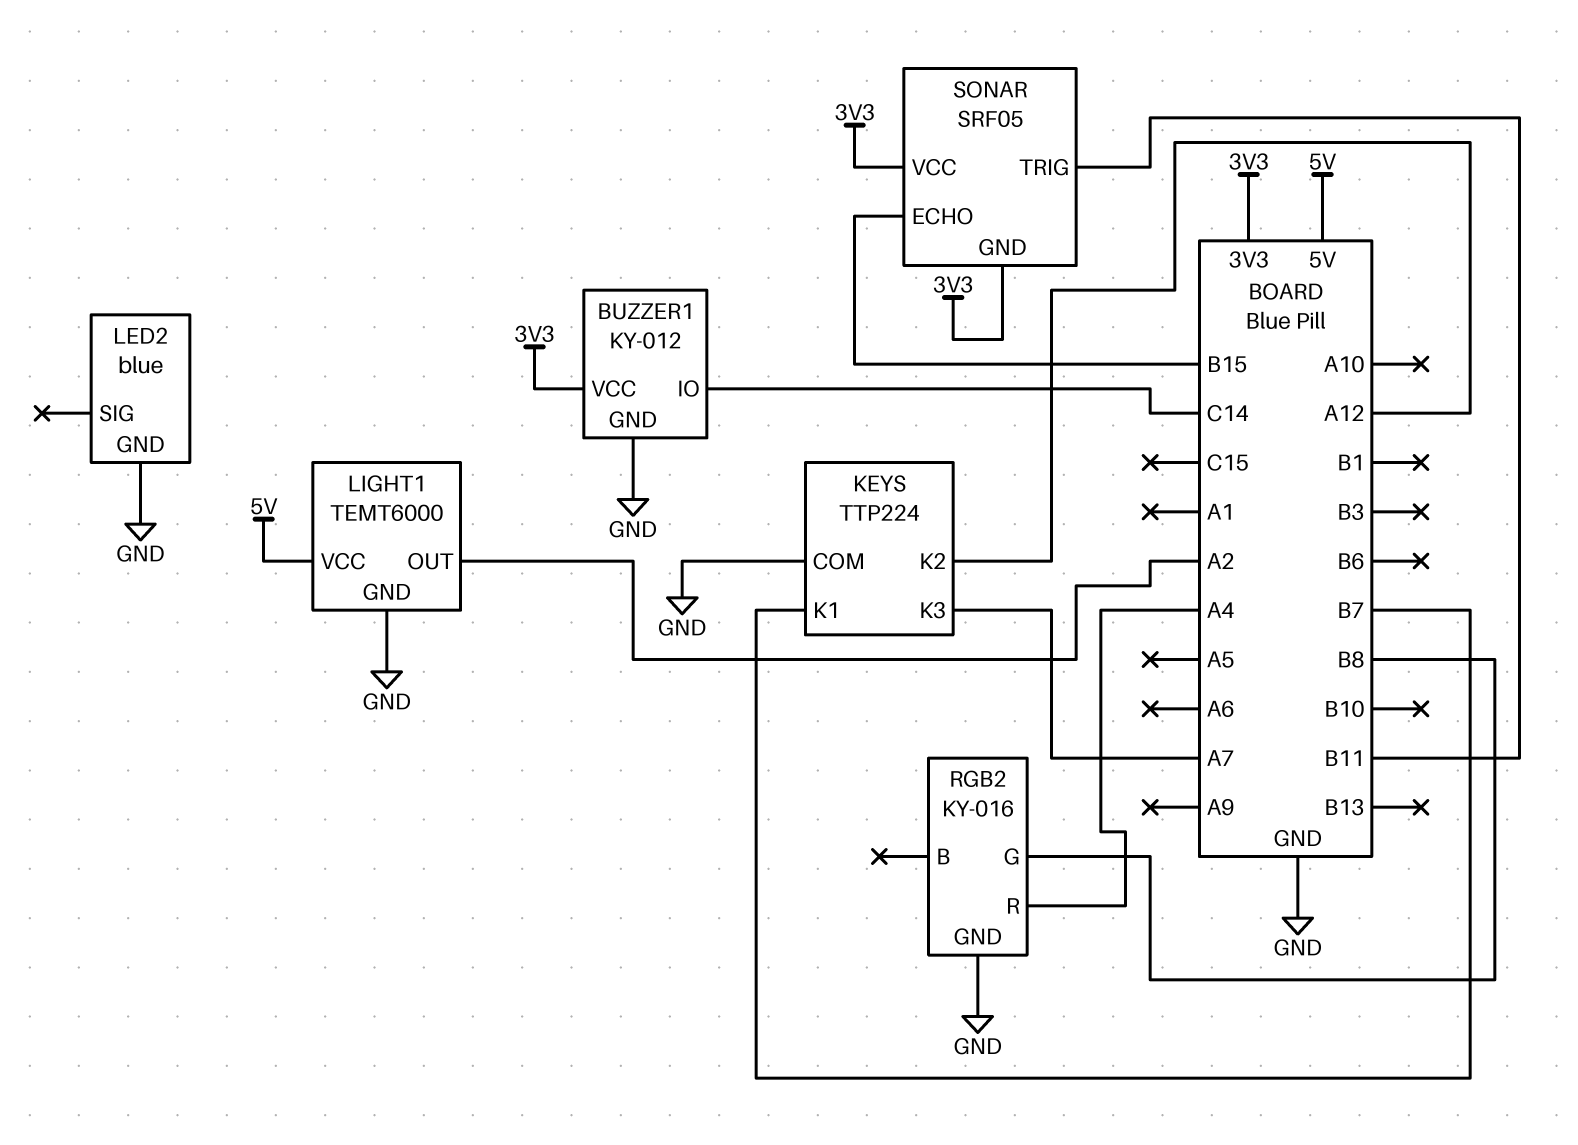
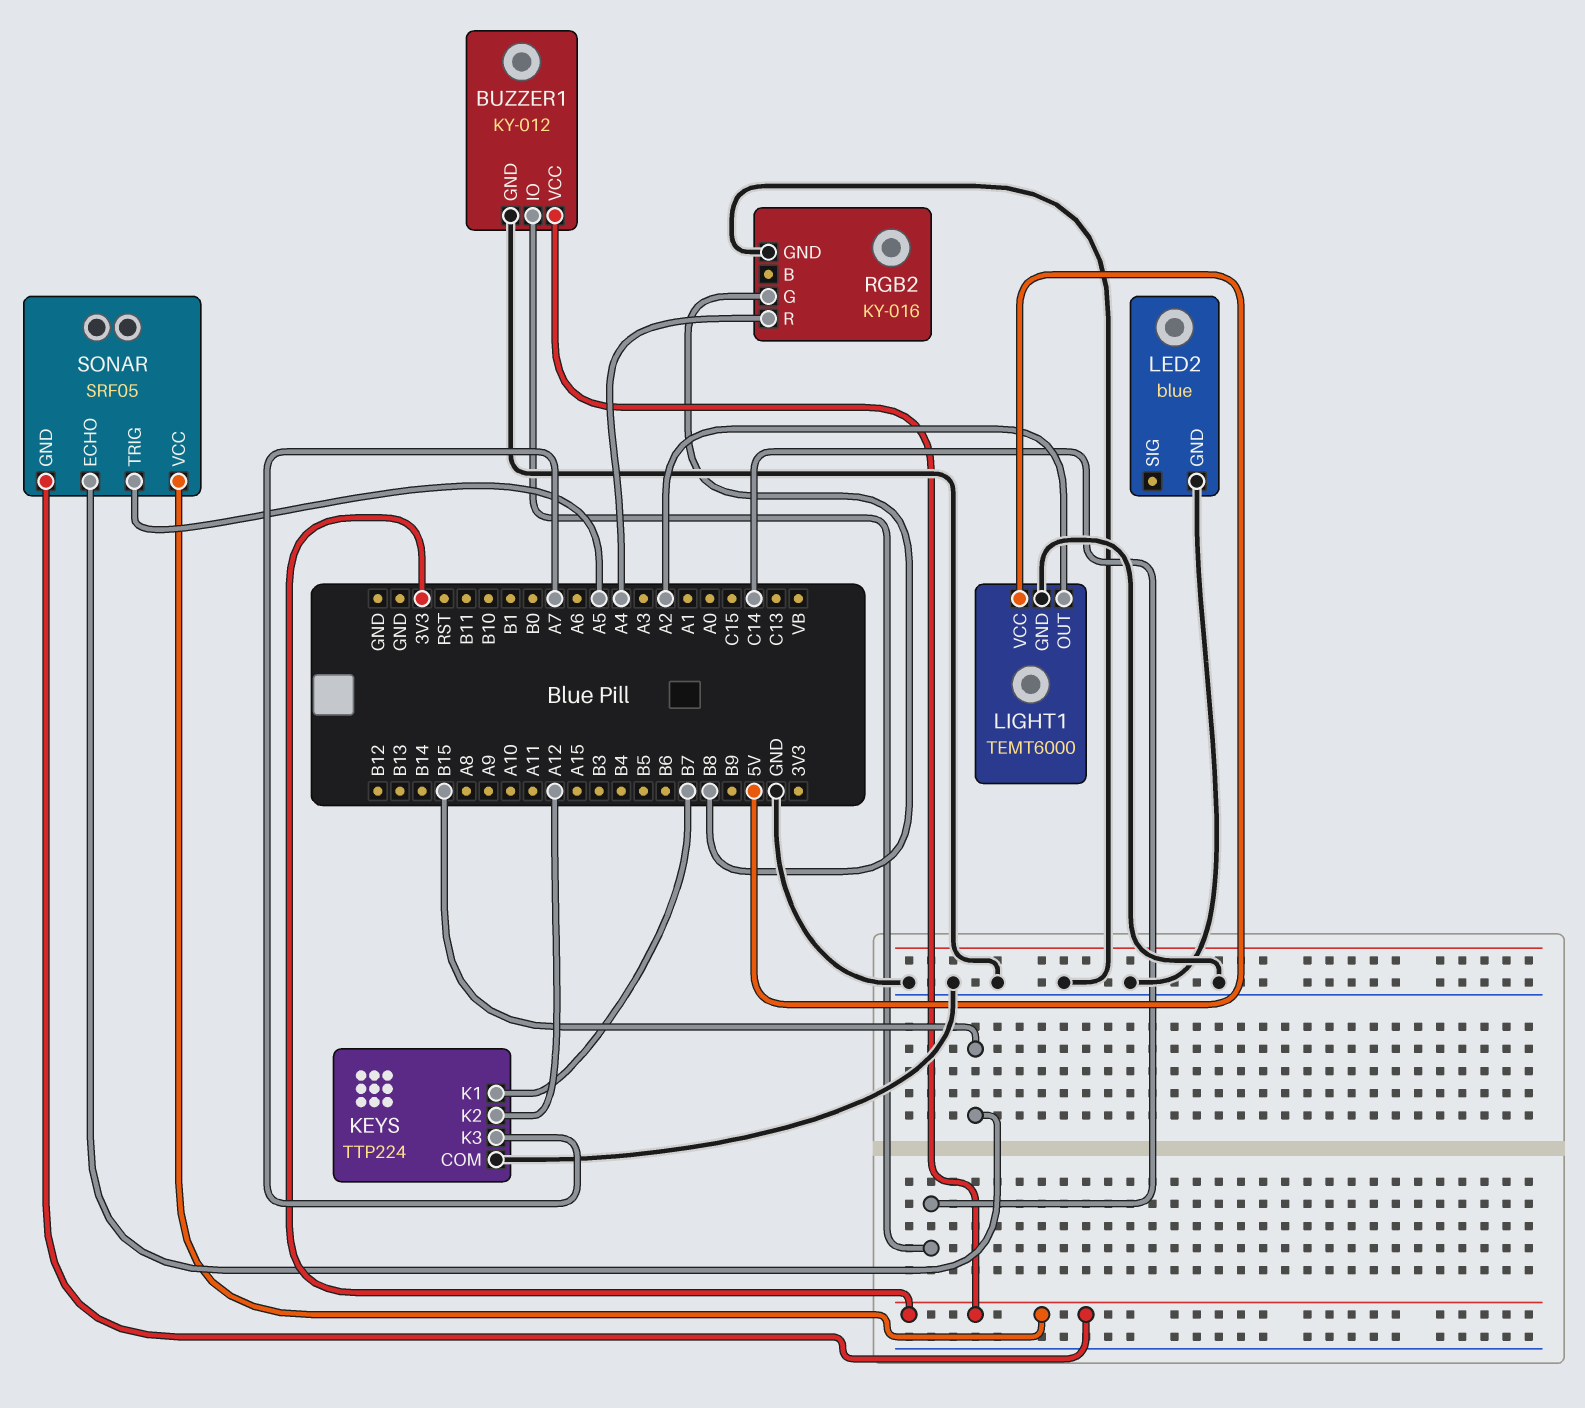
SONAR pin TRIG: B11 -> A5

